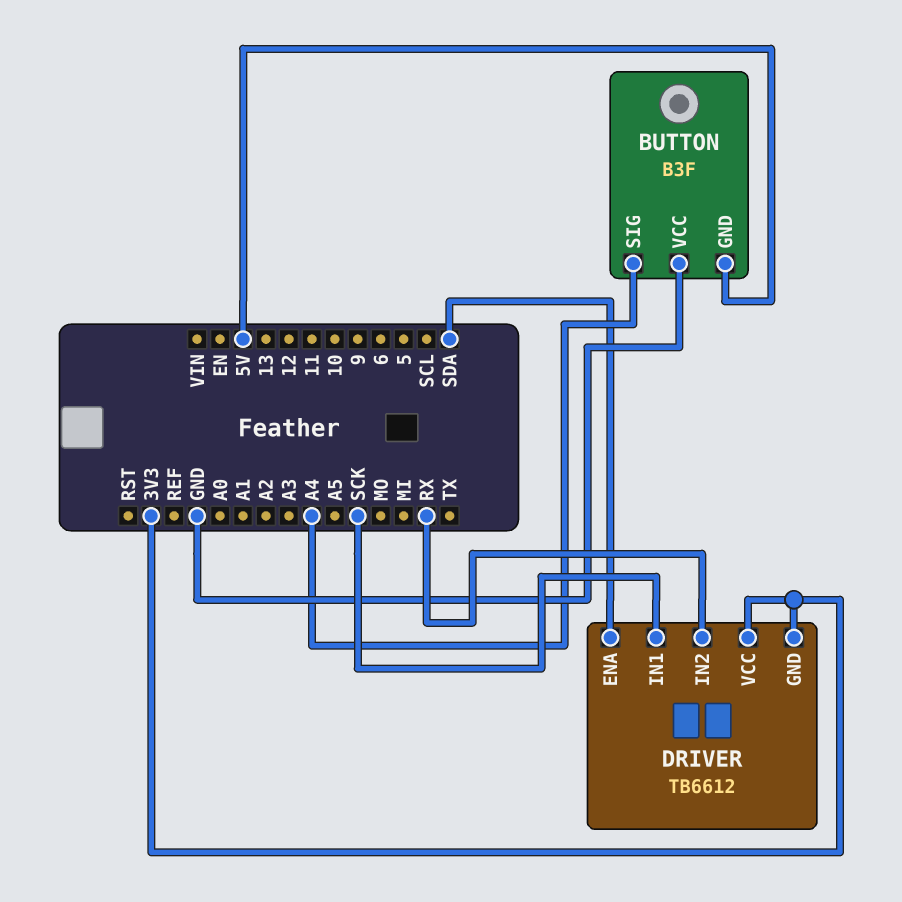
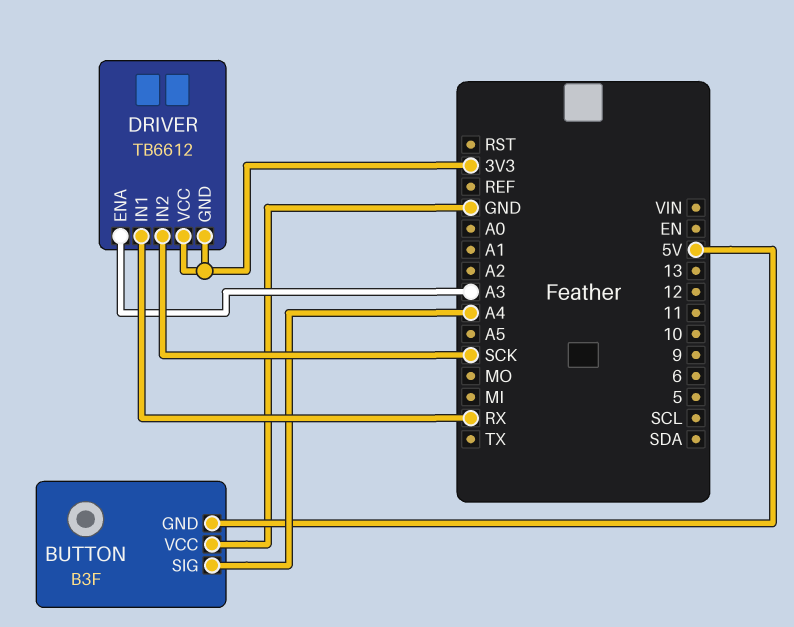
DRIVER pin ENA: SDA -> A3
DRIVER pin IN1: SCK -> RX
DRIVER pin IN2: RX -> SCK

